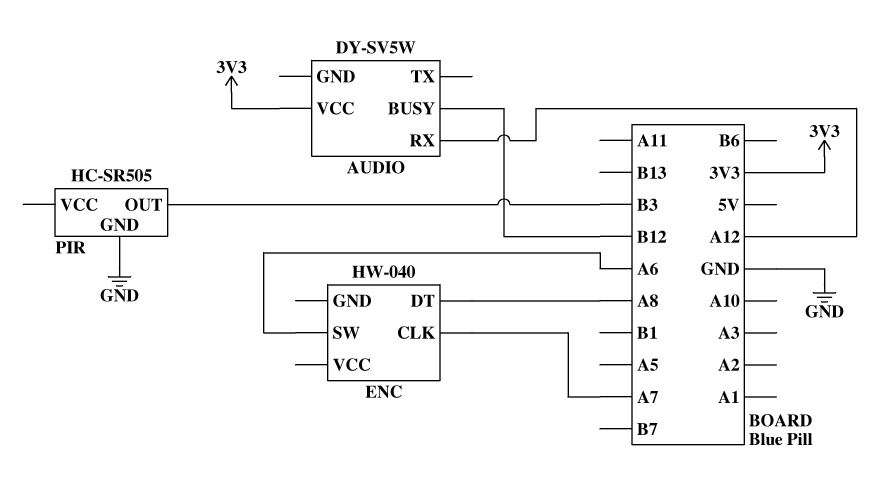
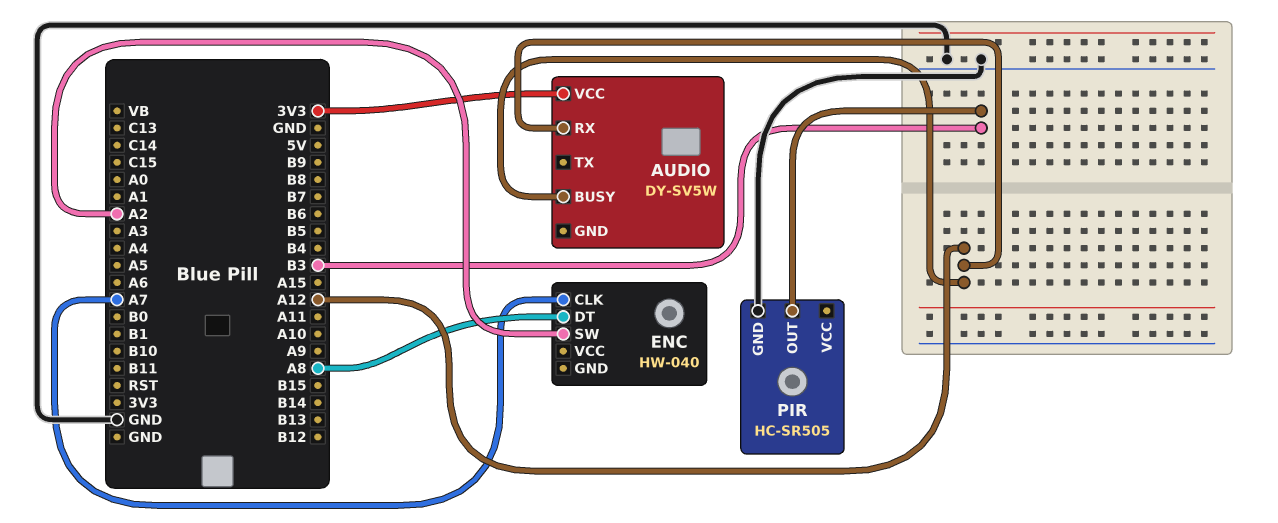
AUDIO pin BUSY: B12 -> A12
ENC pin SW: A6 -> A2

